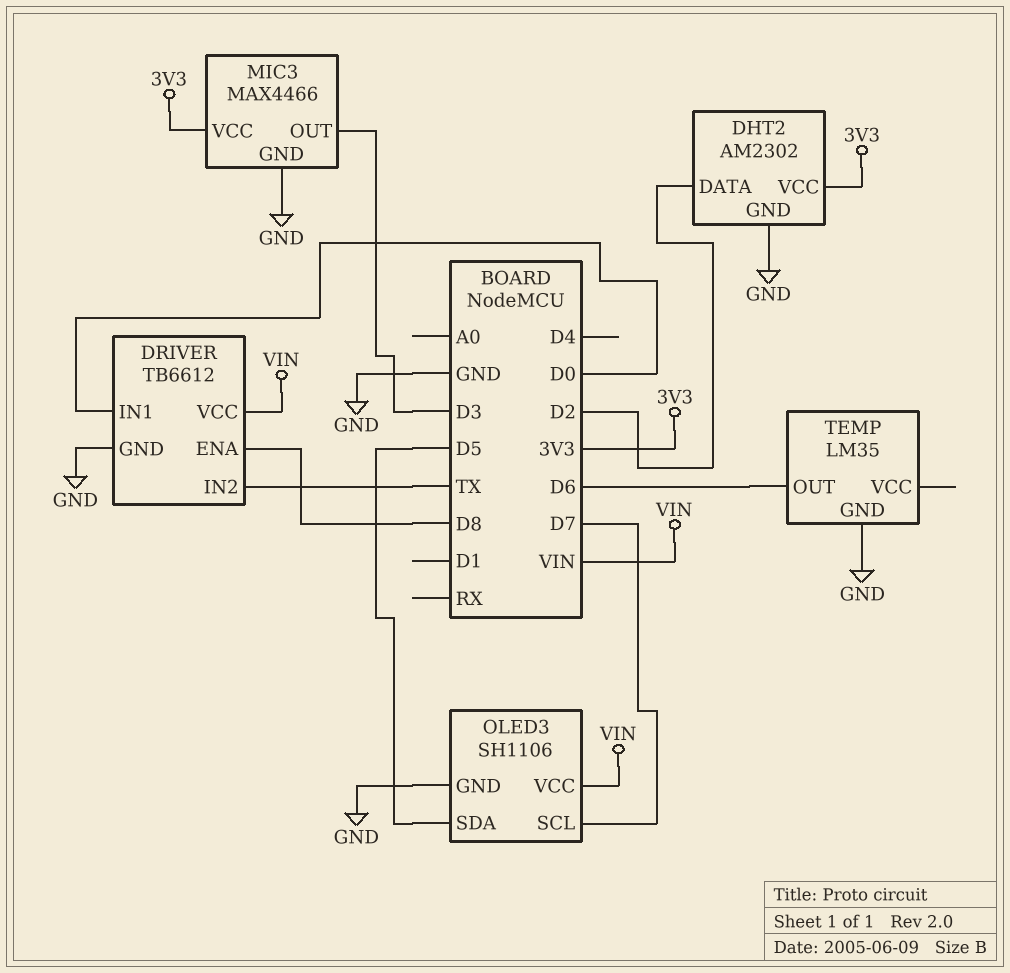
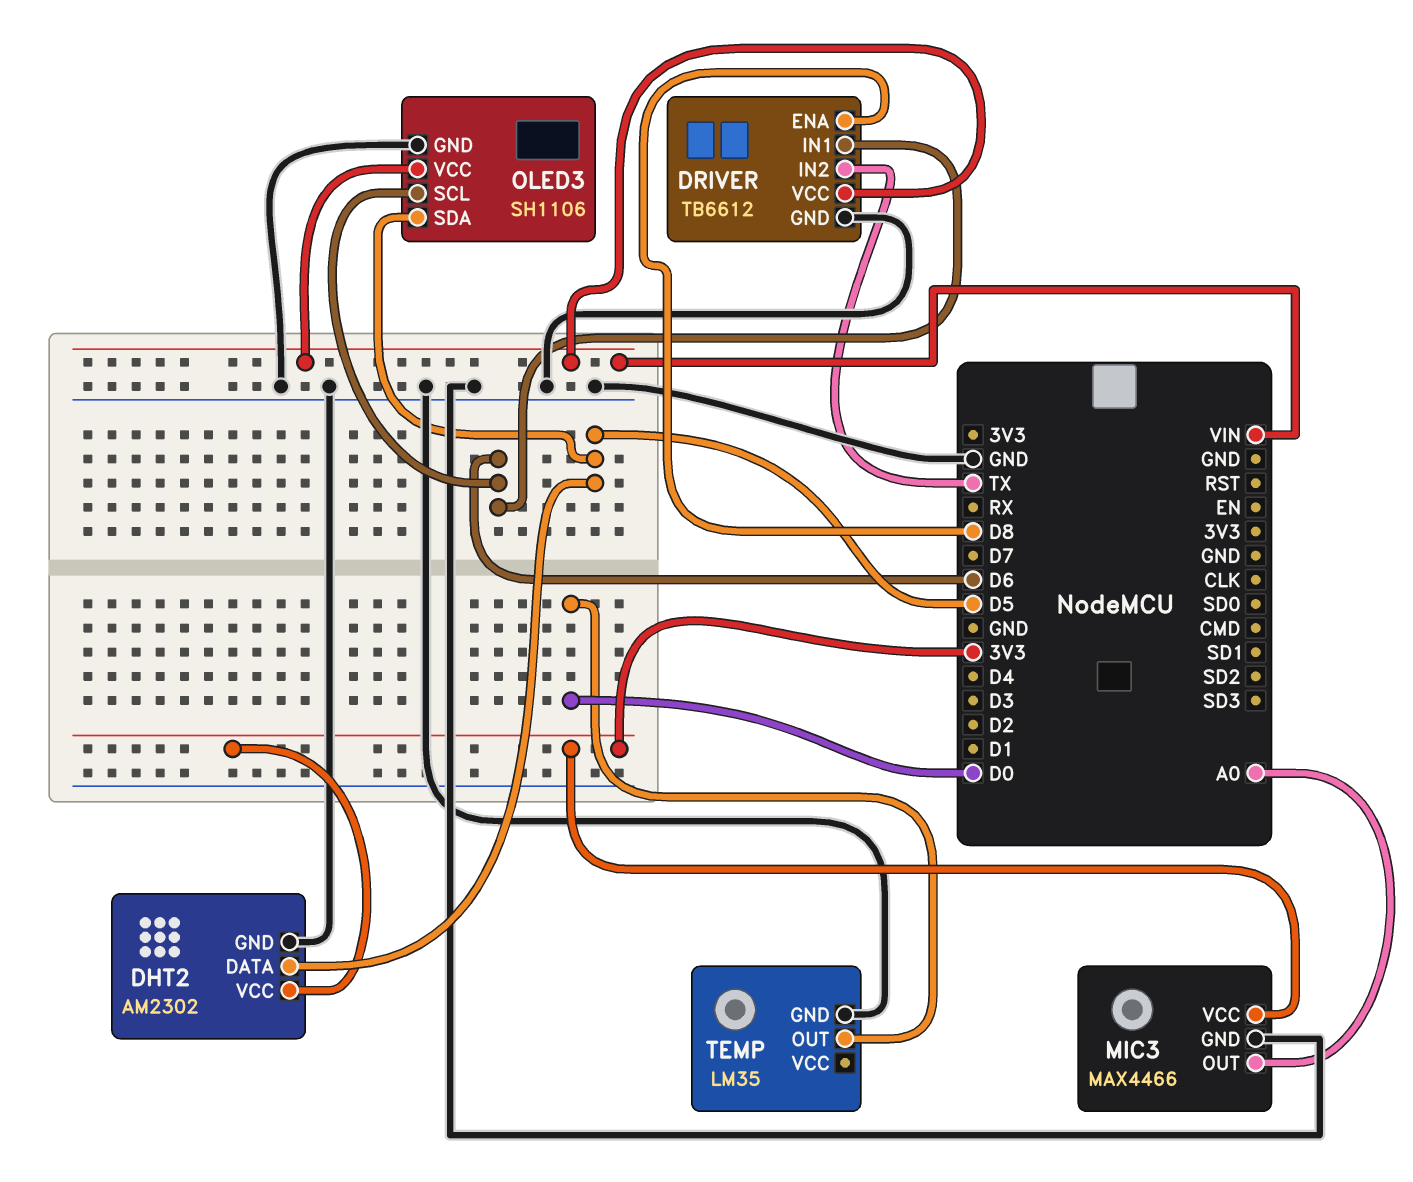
DHT2 pin DATA: D2 -> D5
DRIVER pin IN1: D0 -> D6
MIC3 pin OUT: D3 -> A0
OLED3 pin SCL: D7 -> D6
TEMP pin OUT: D6 -> D0

